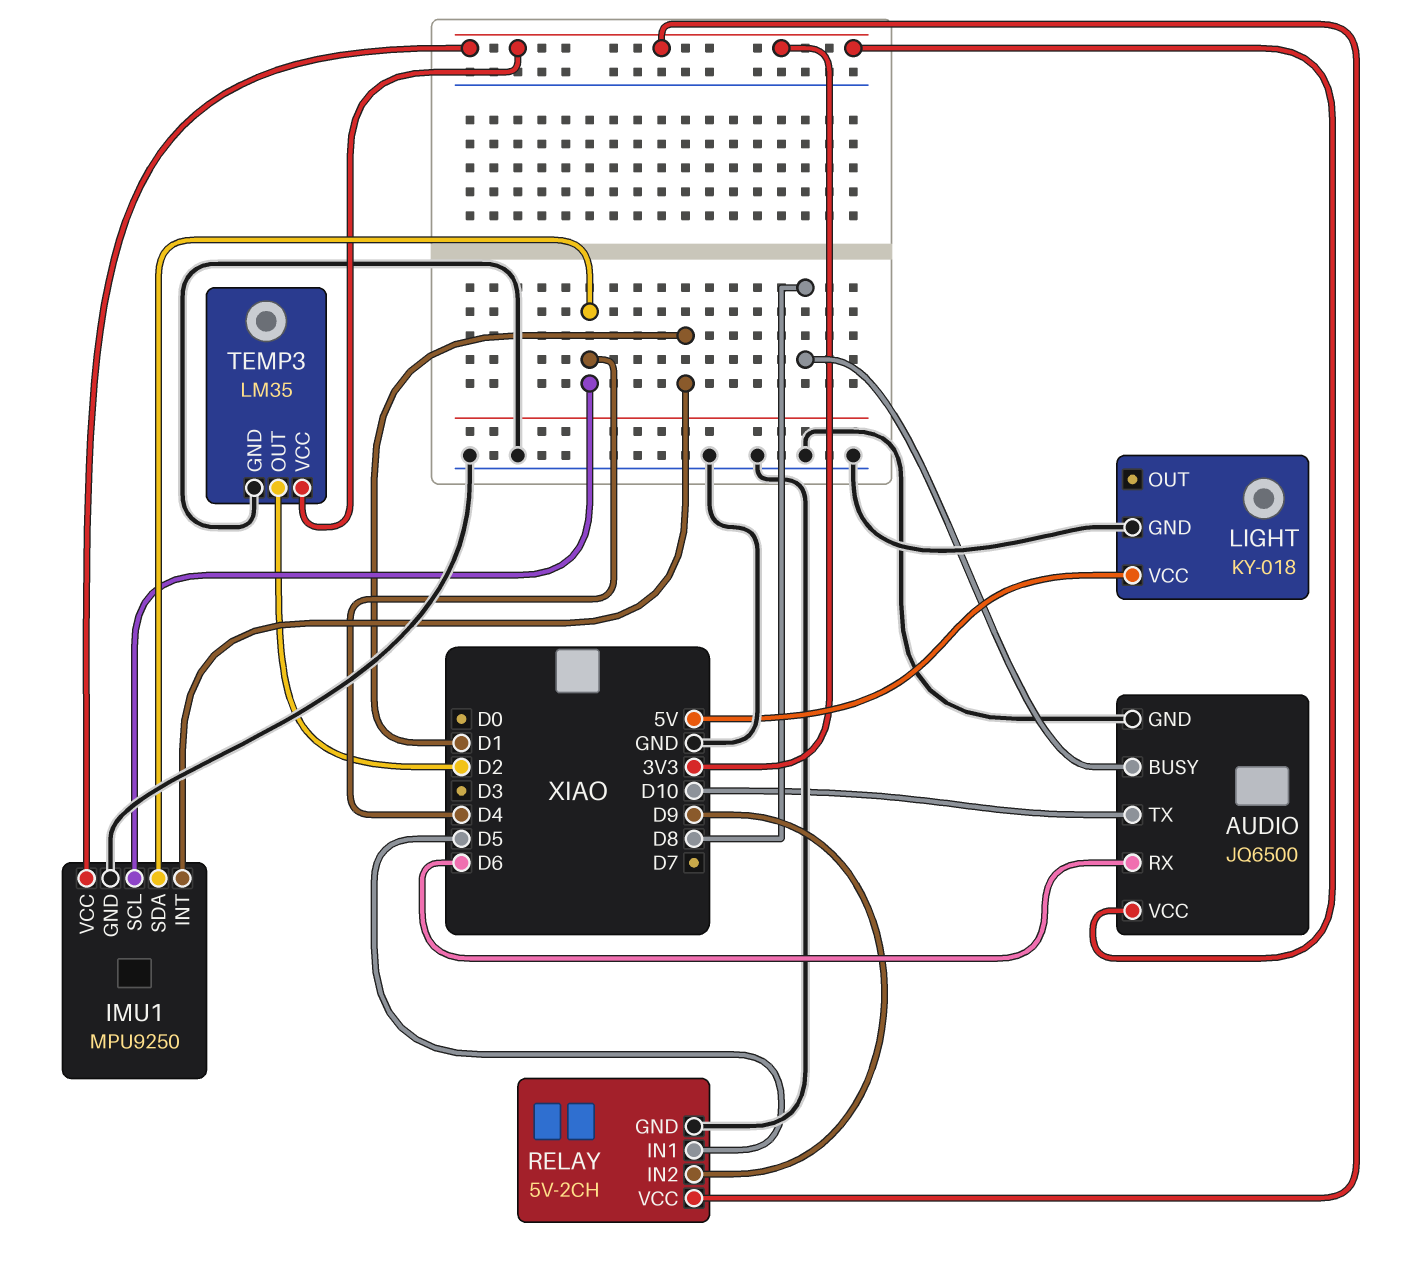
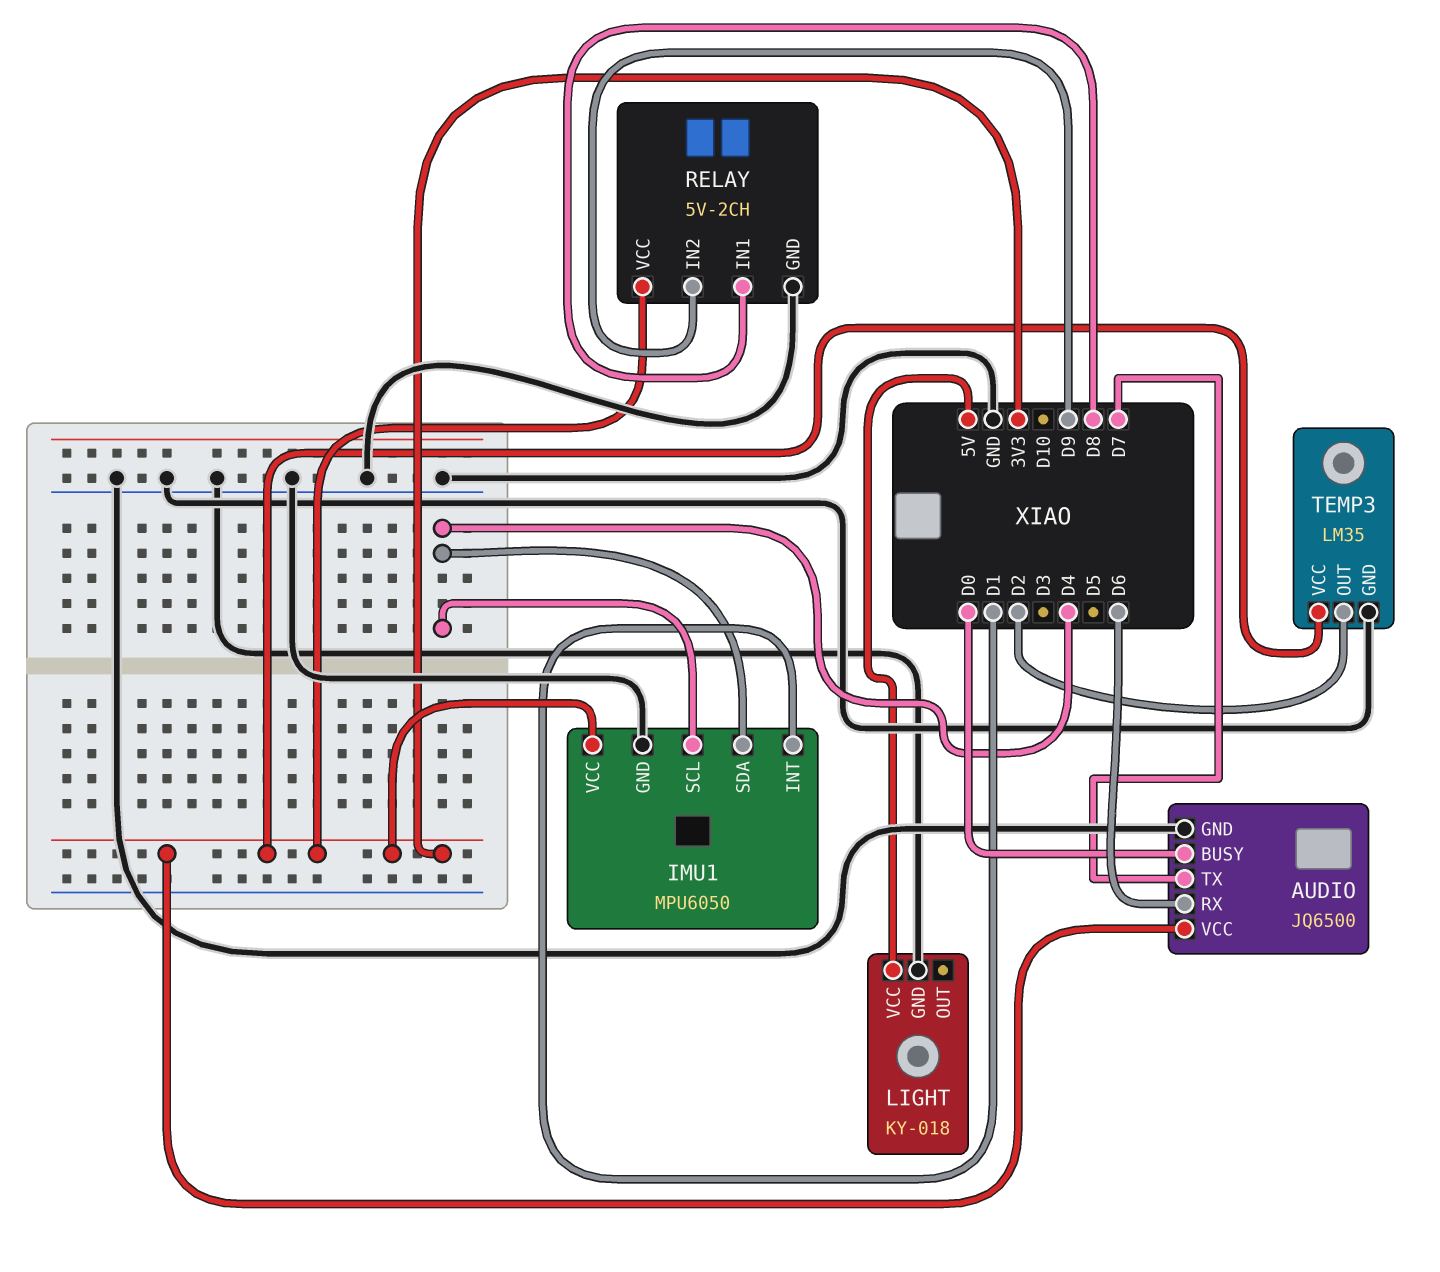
AUDIO pin BUSY: D8 -> D0
AUDIO pin TX: D10 -> D7
IMU1: MPU9250 -> MPU6050
RELAY pin IN1: D5 -> D8

